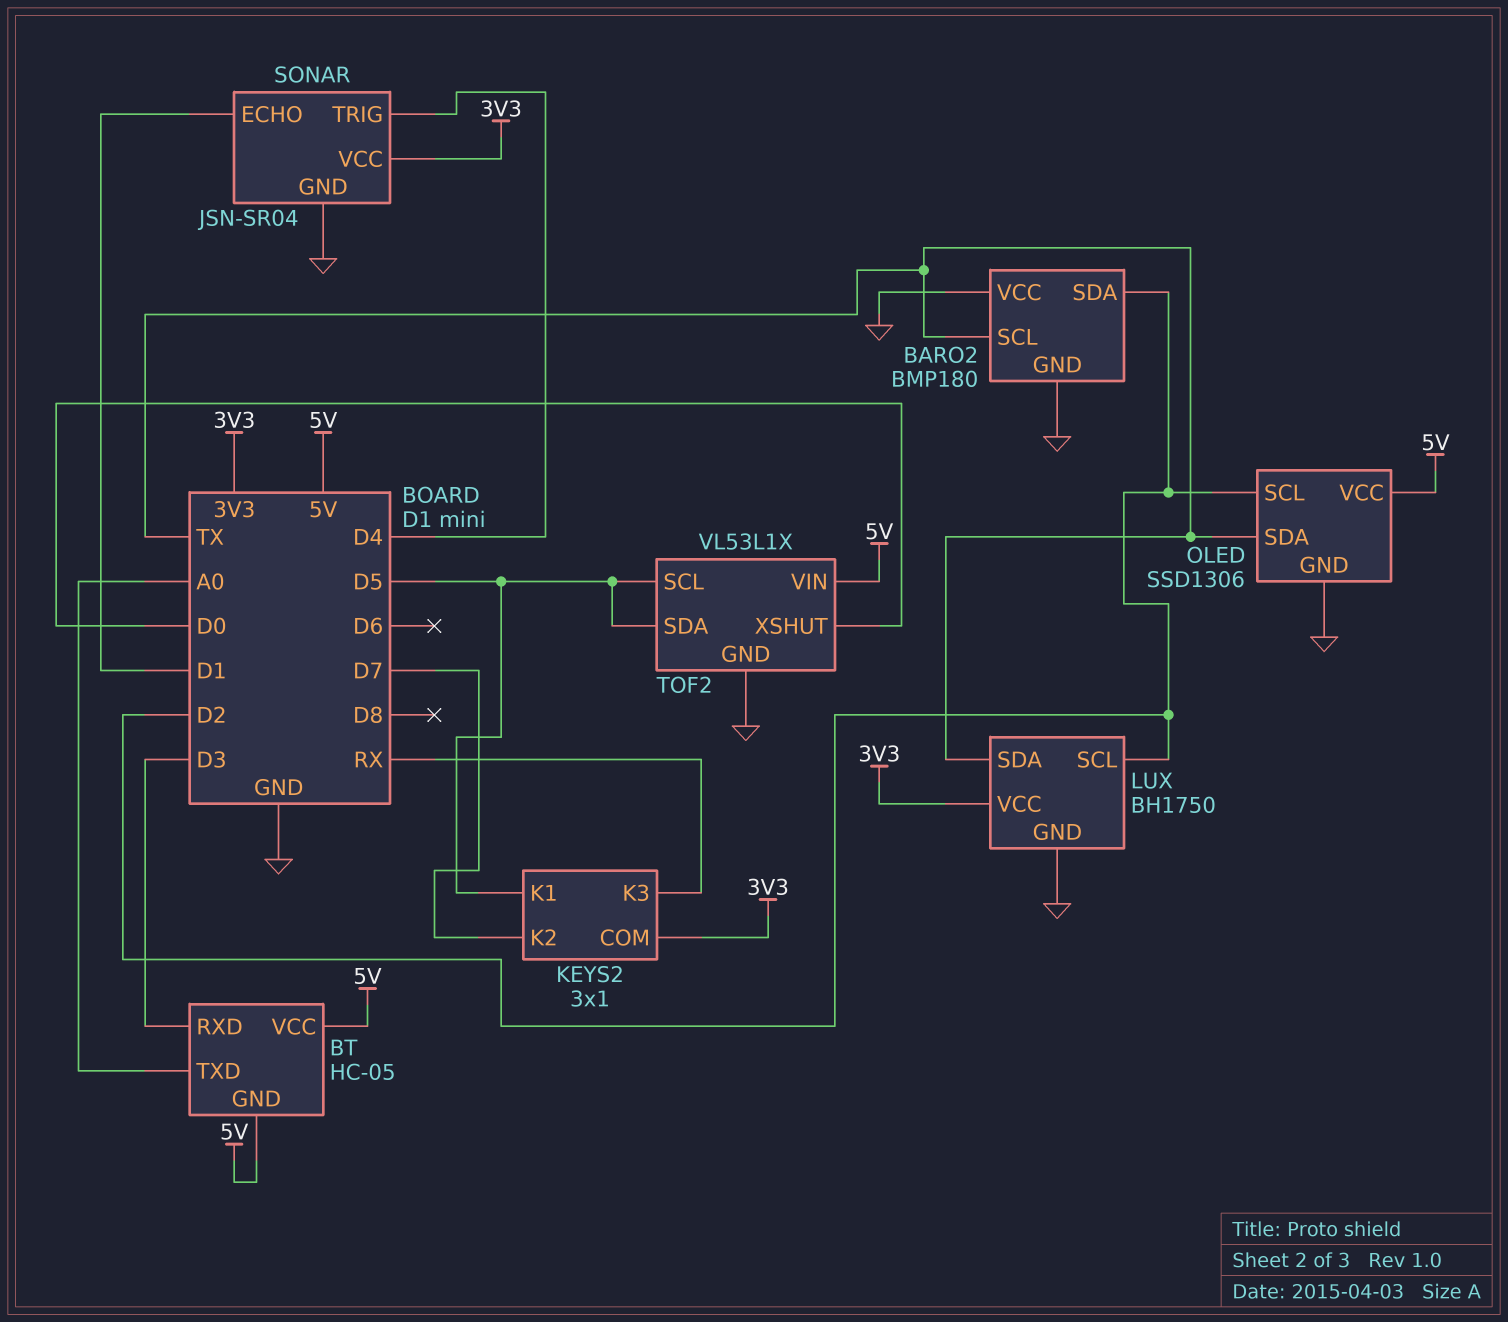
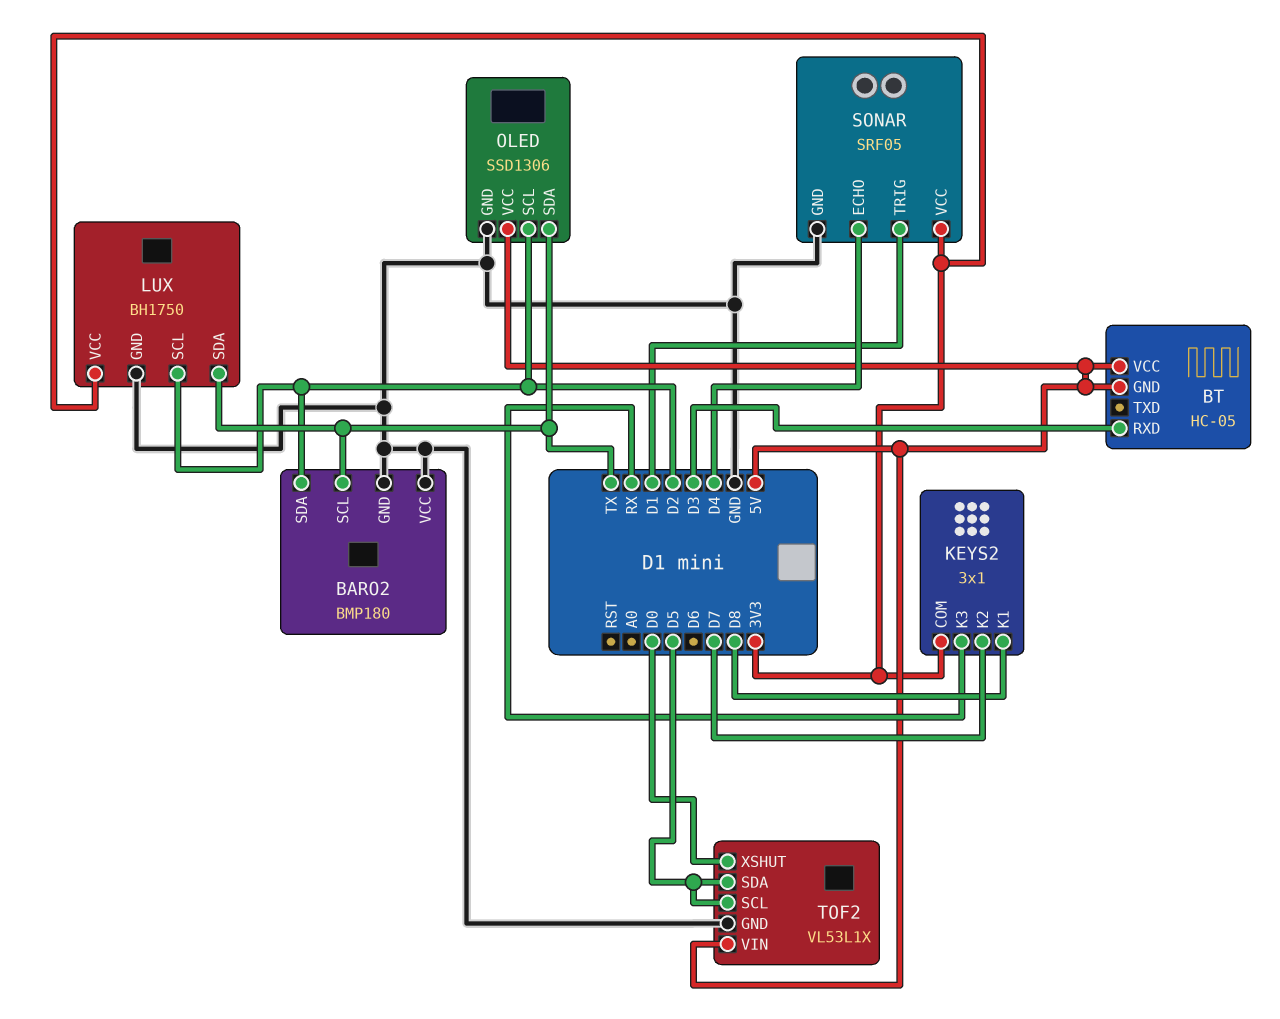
BT pin TXD: A0 -> none
KEYS2 pin K1: D5 -> D8
SONAR: JSN-SR04 -> SRF05
SONAR pin ECHO: D1 -> D4
SONAR pin TRIG: D4 -> D1

